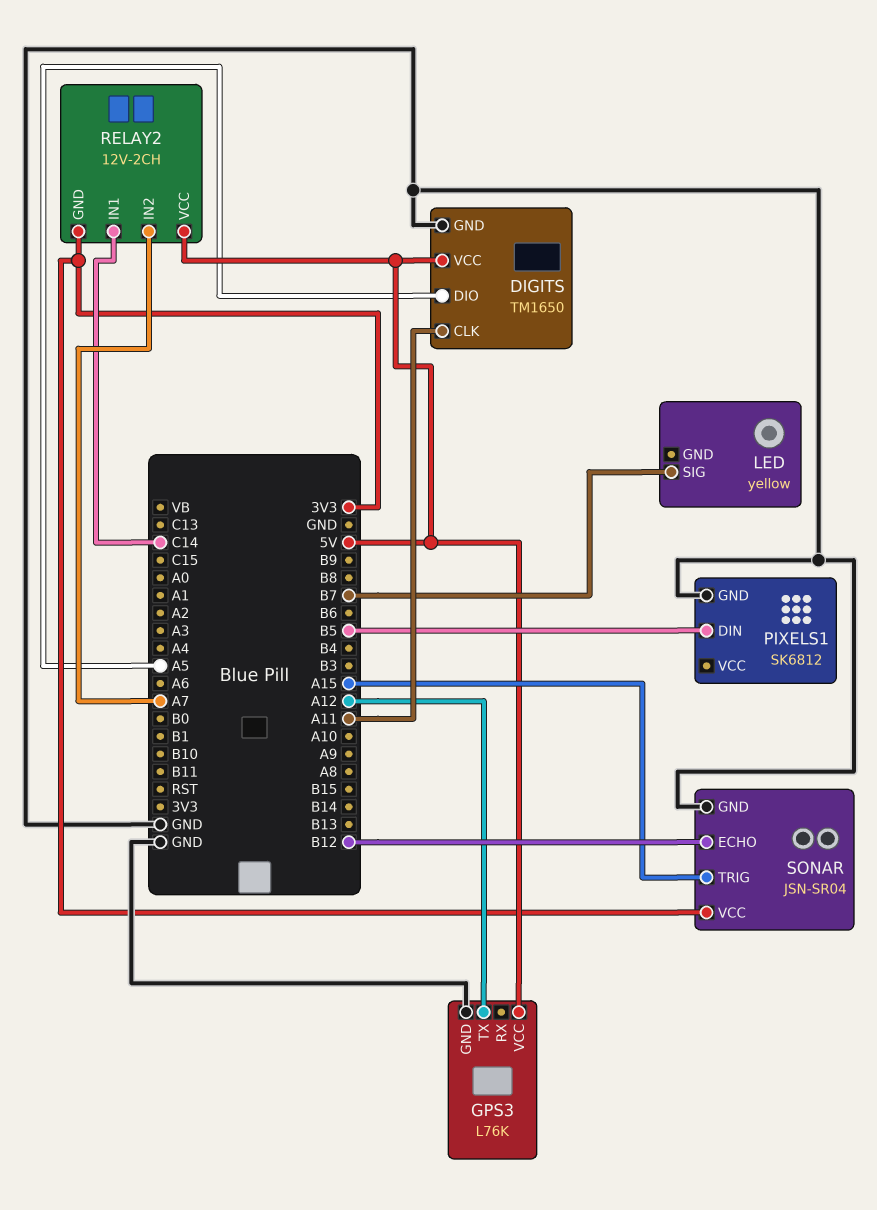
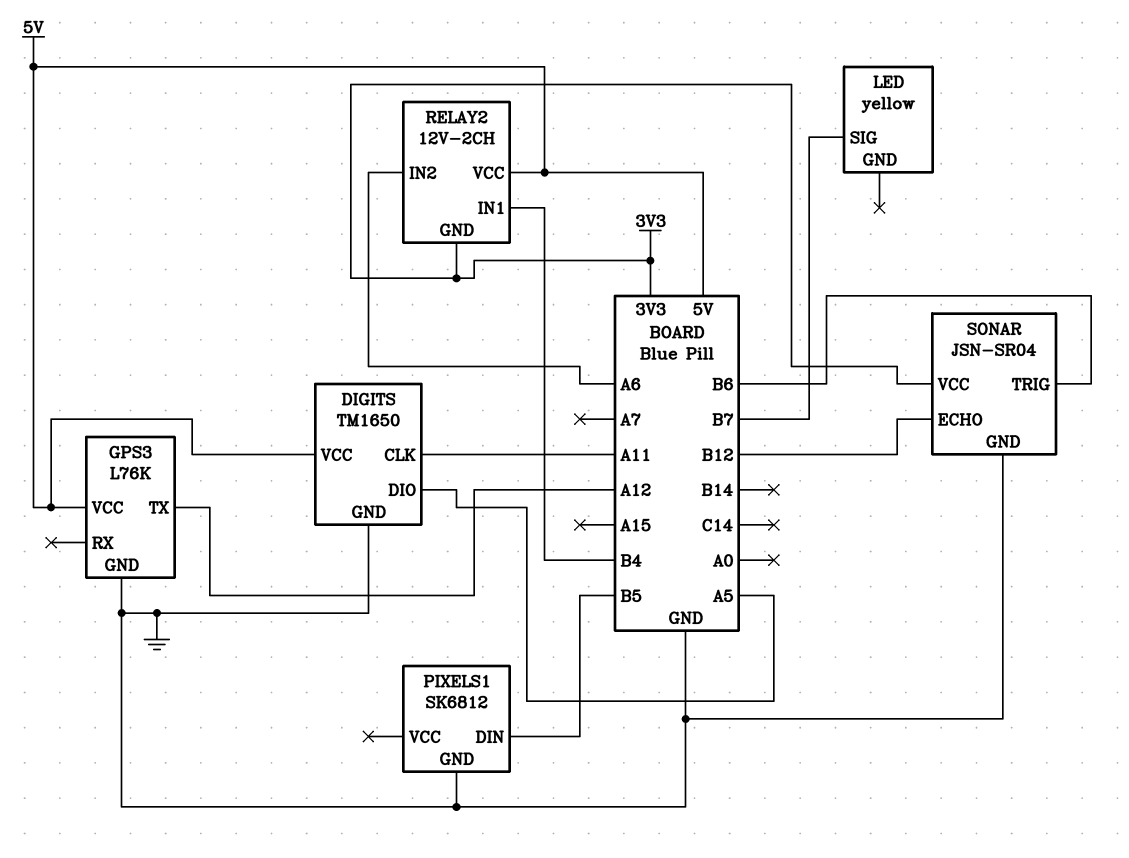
RELAY2 pin IN1: C14 -> B4
RELAY2 pin IN2: A7 -> A6
SONAR pin TRIG: A15 -> B6

